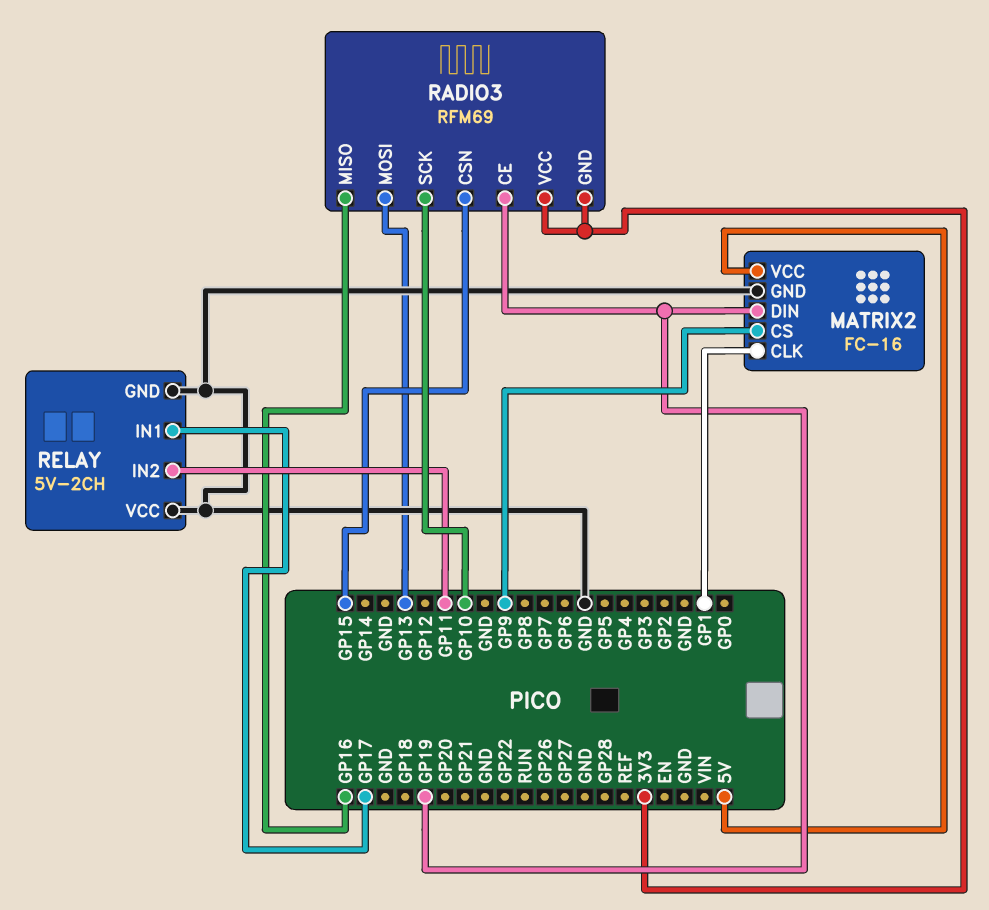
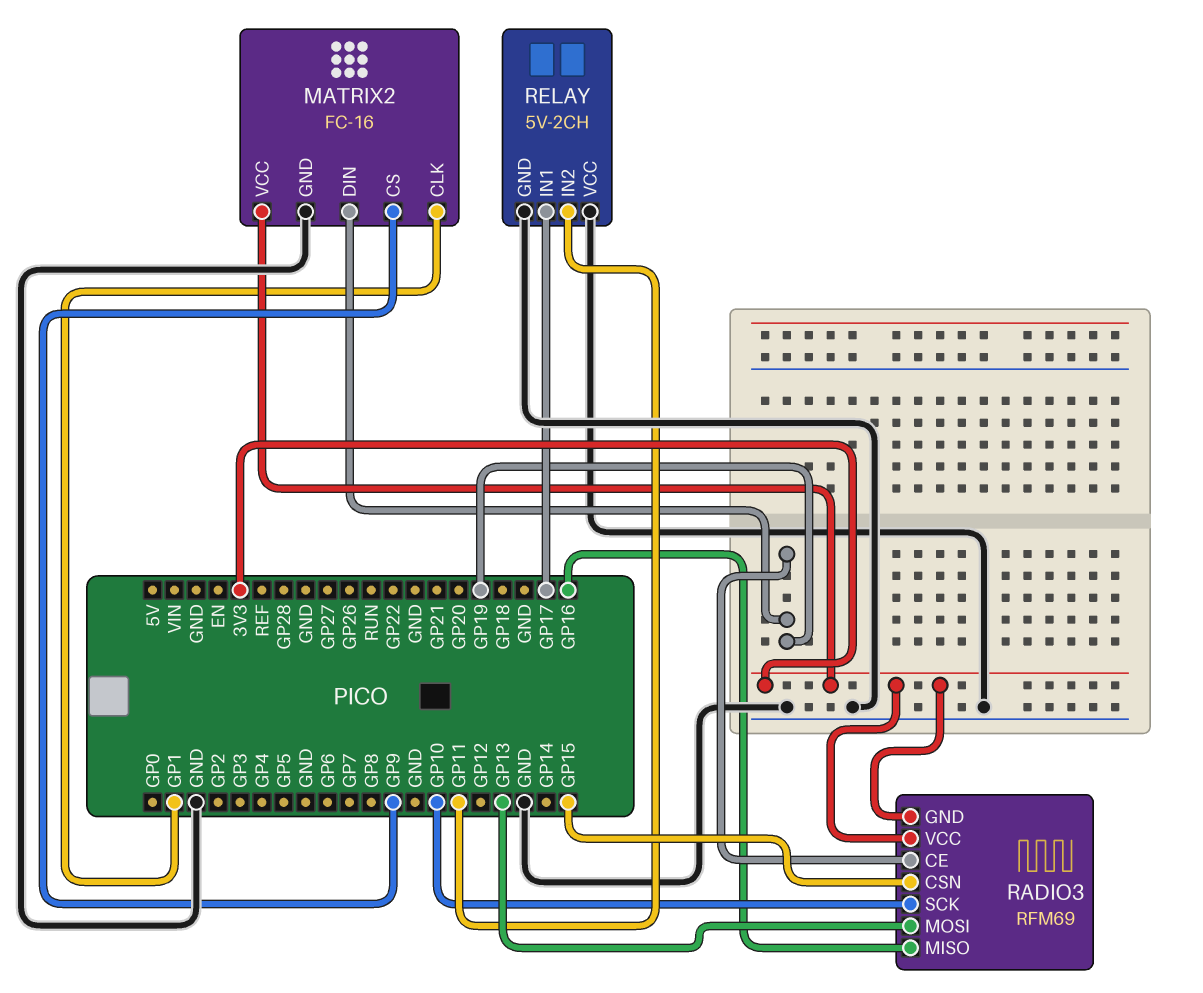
MATRIX2 pin VCC: 5V -> 3V3

